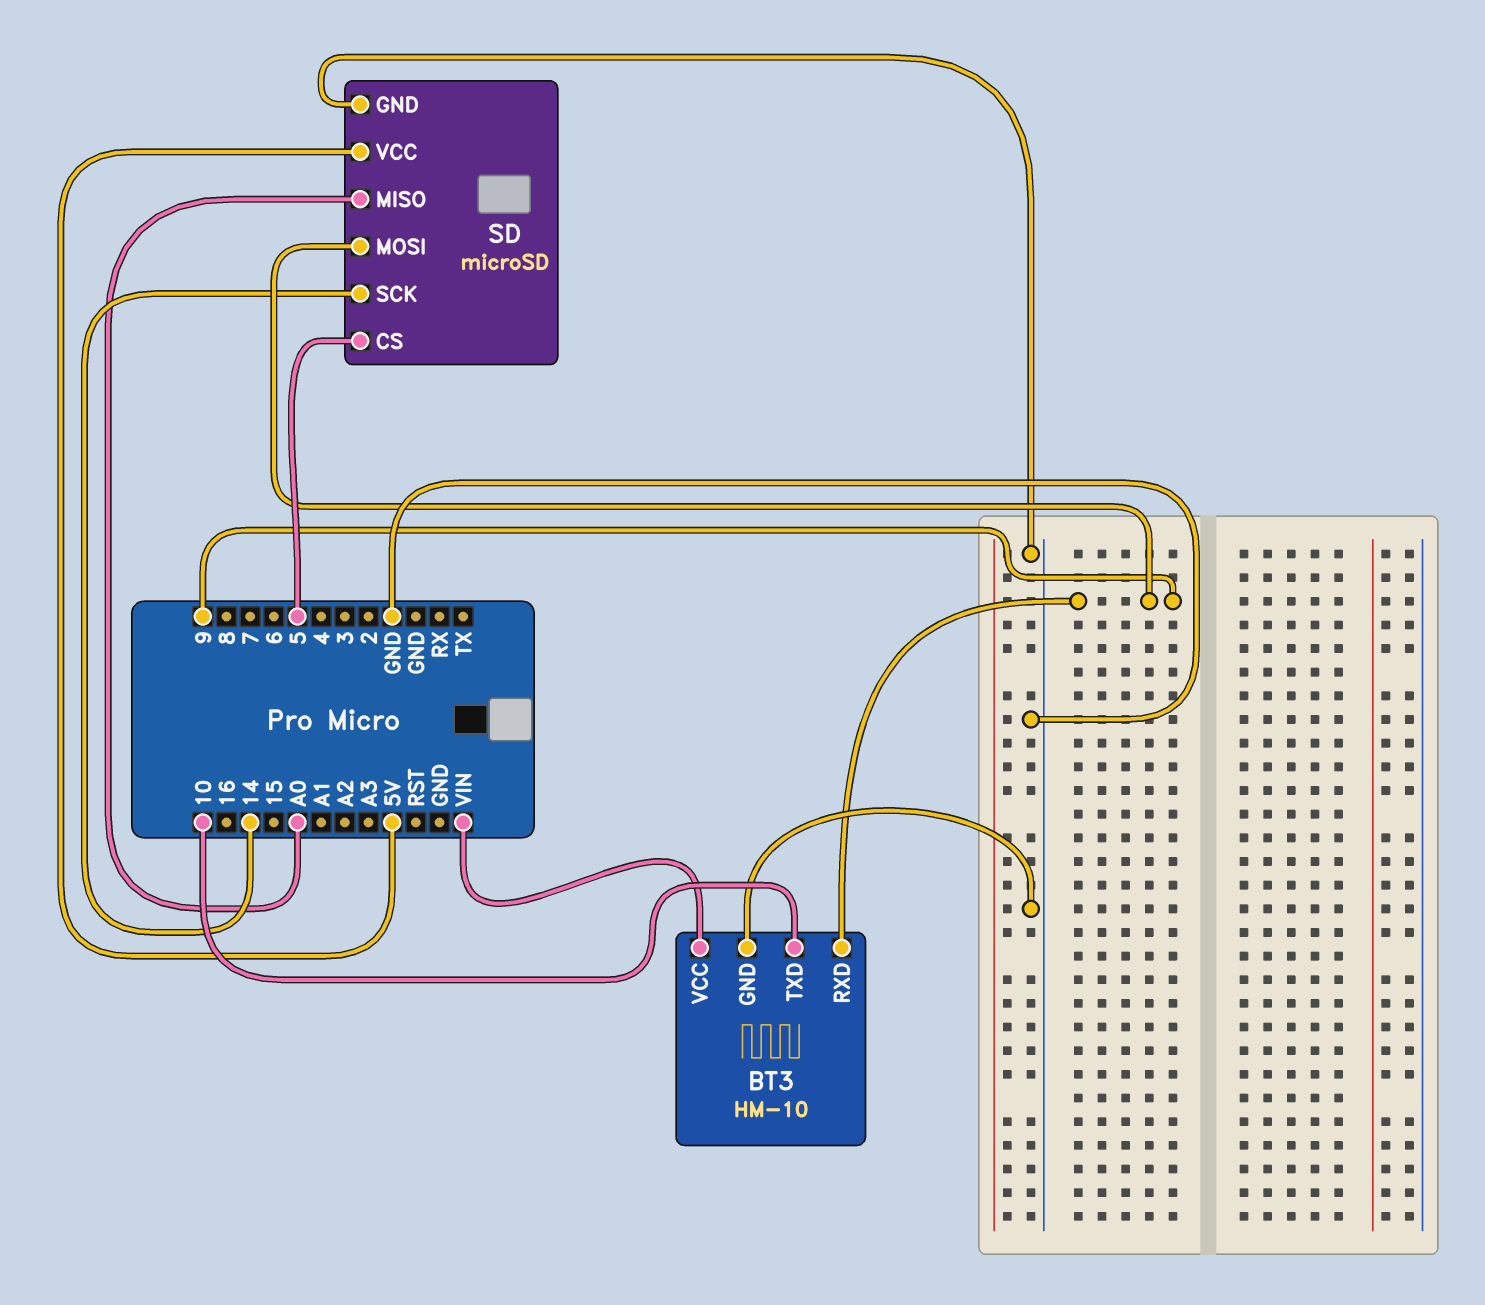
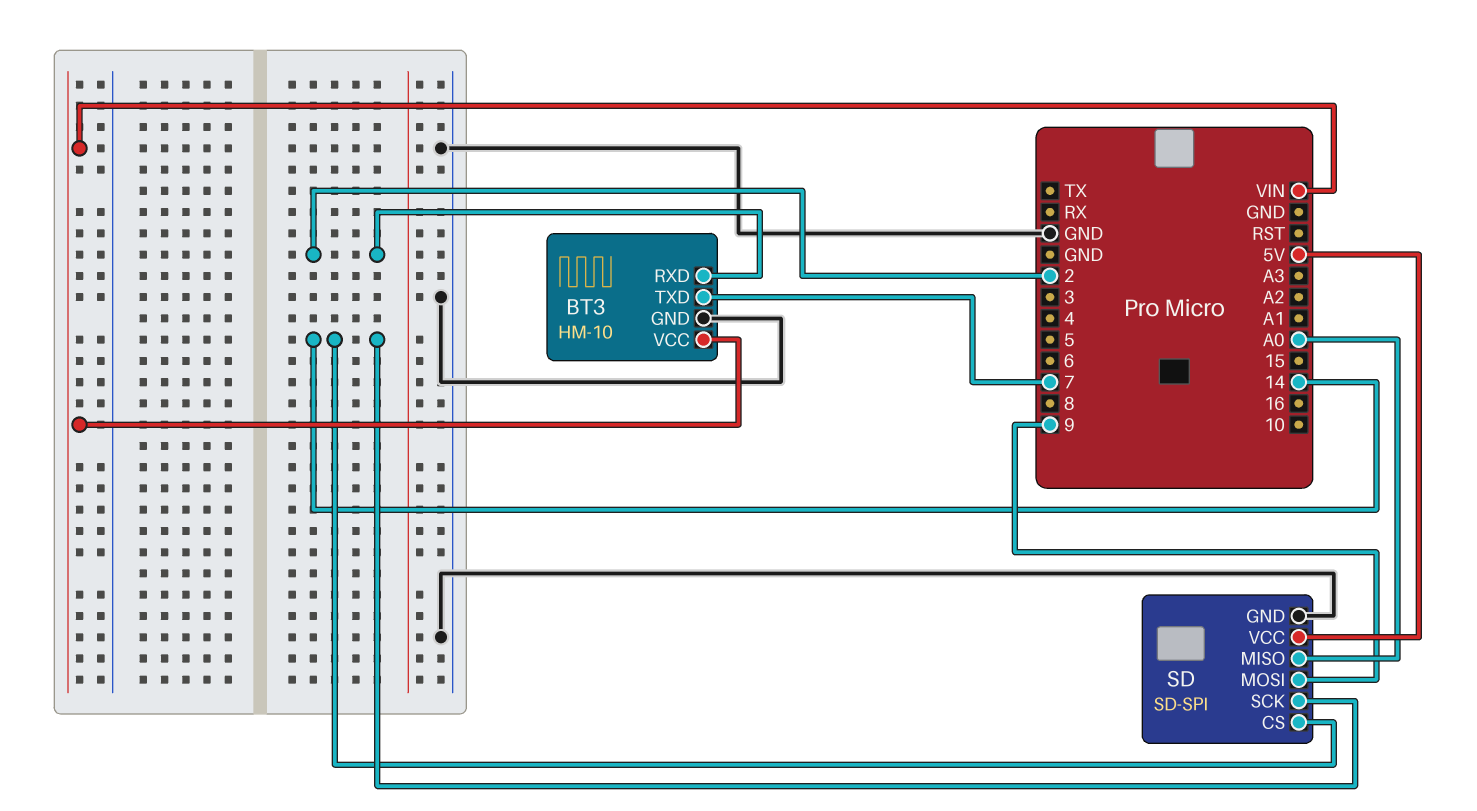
BT3 pin RXD: 9 -> 2
BT3 pin TXD: 10 -> 7
SD: microSD -> SD-SPI
SD pin CS: 5 -> 14

